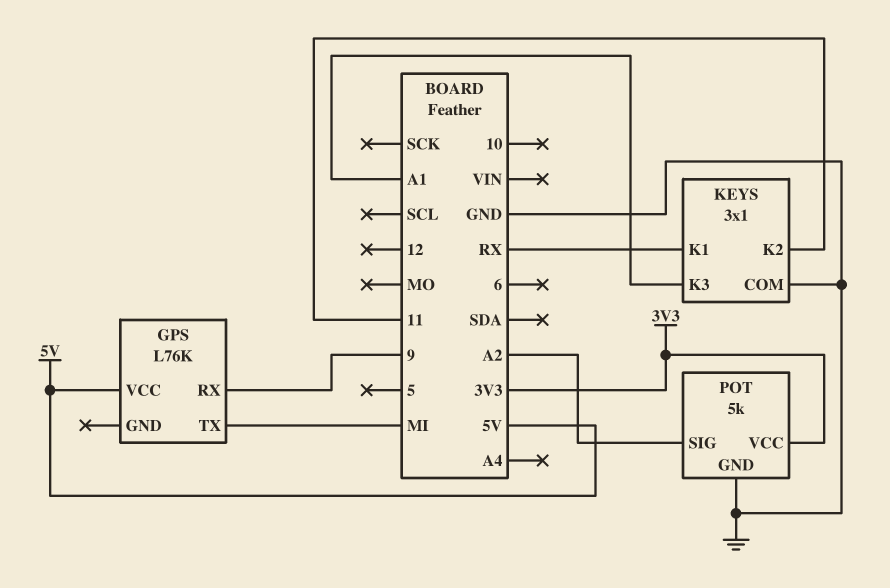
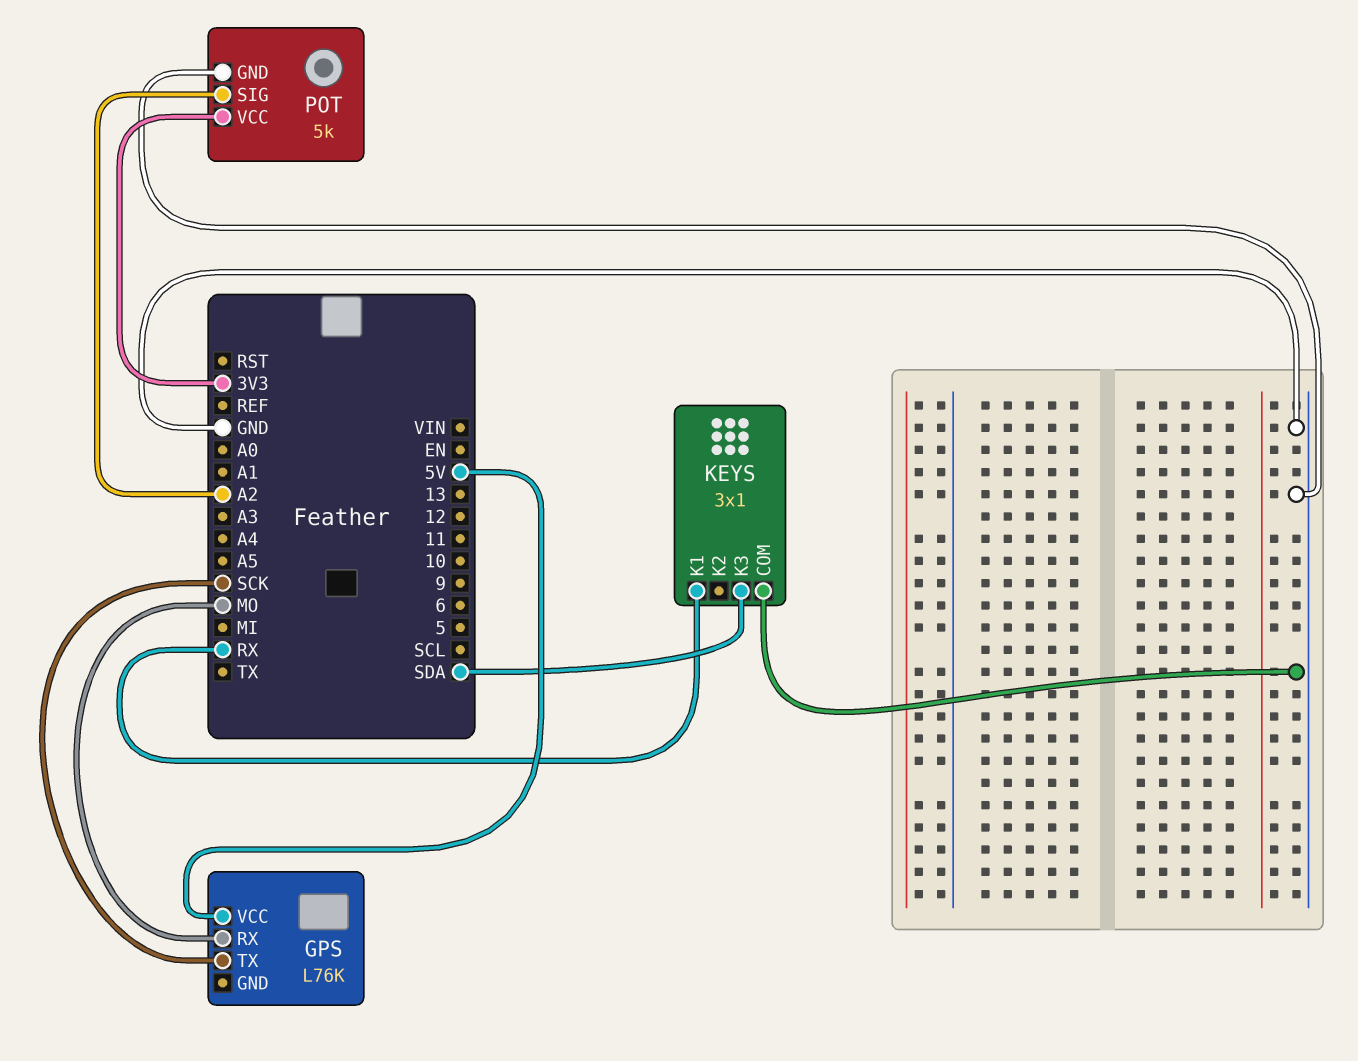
GPS pin RX: 9 -> MO
GPS pin TX: MI -> SCK
KEYS pin K2: 11 -> none
KEYS pin K3: A1 -> SDA

